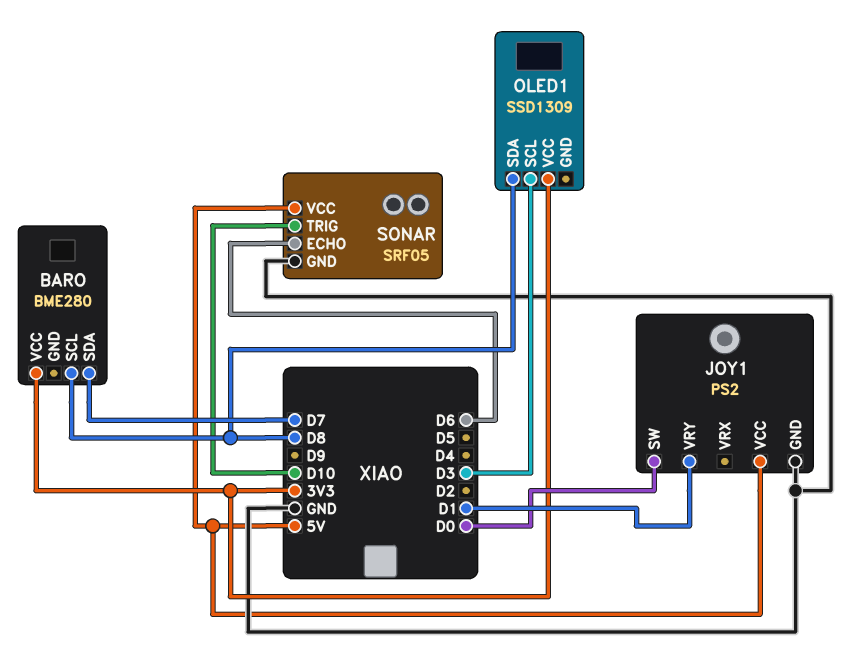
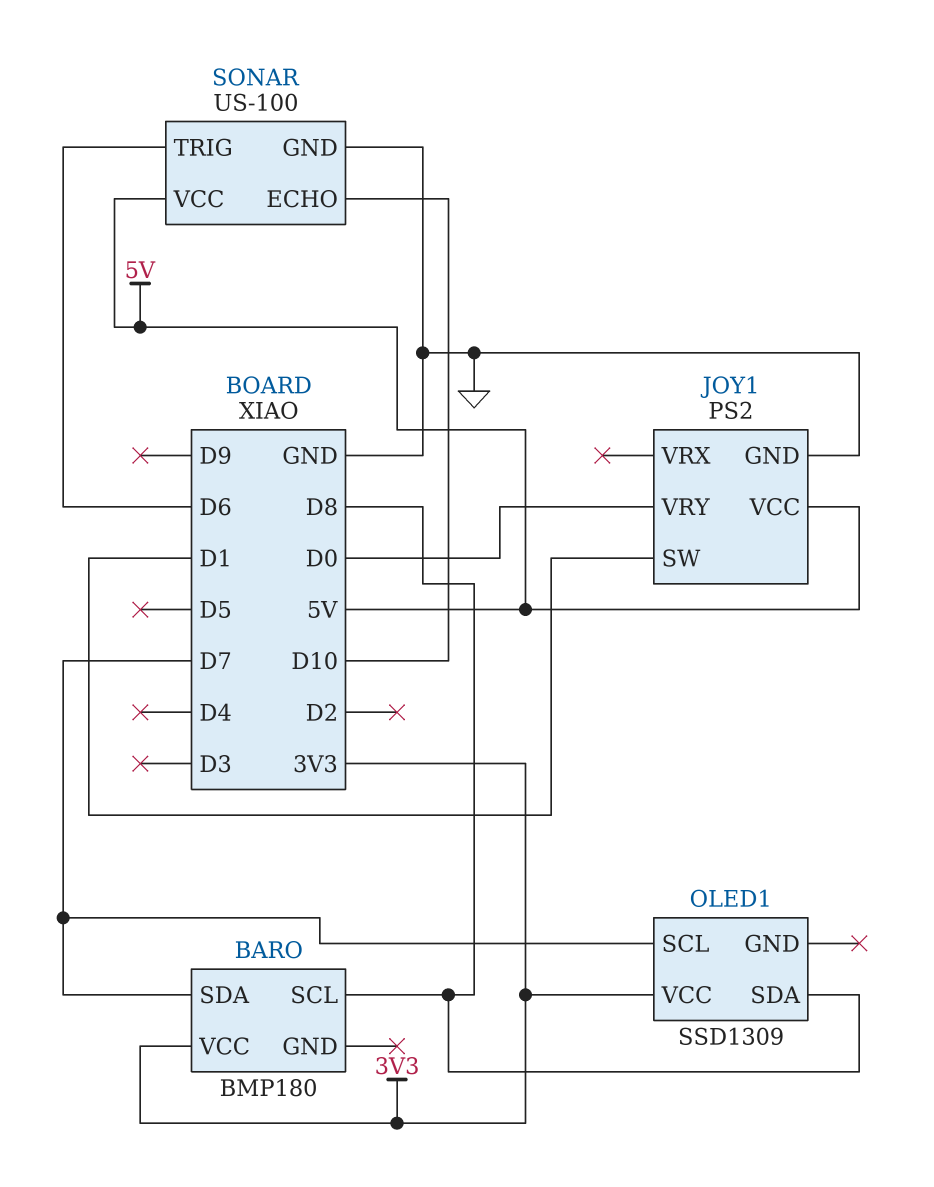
BARO: BME280 -> BMP180
JOY1 pin SW: D0 -> D1
JOY1 pin VRY: D1 -> D0
OLED1 pin SCL: D3 -> D7
SONAR: SRF05 -> US-100
SONAR pin ECHO: D6 -> D10
SONAR pin TRIG: D10 -> D6

